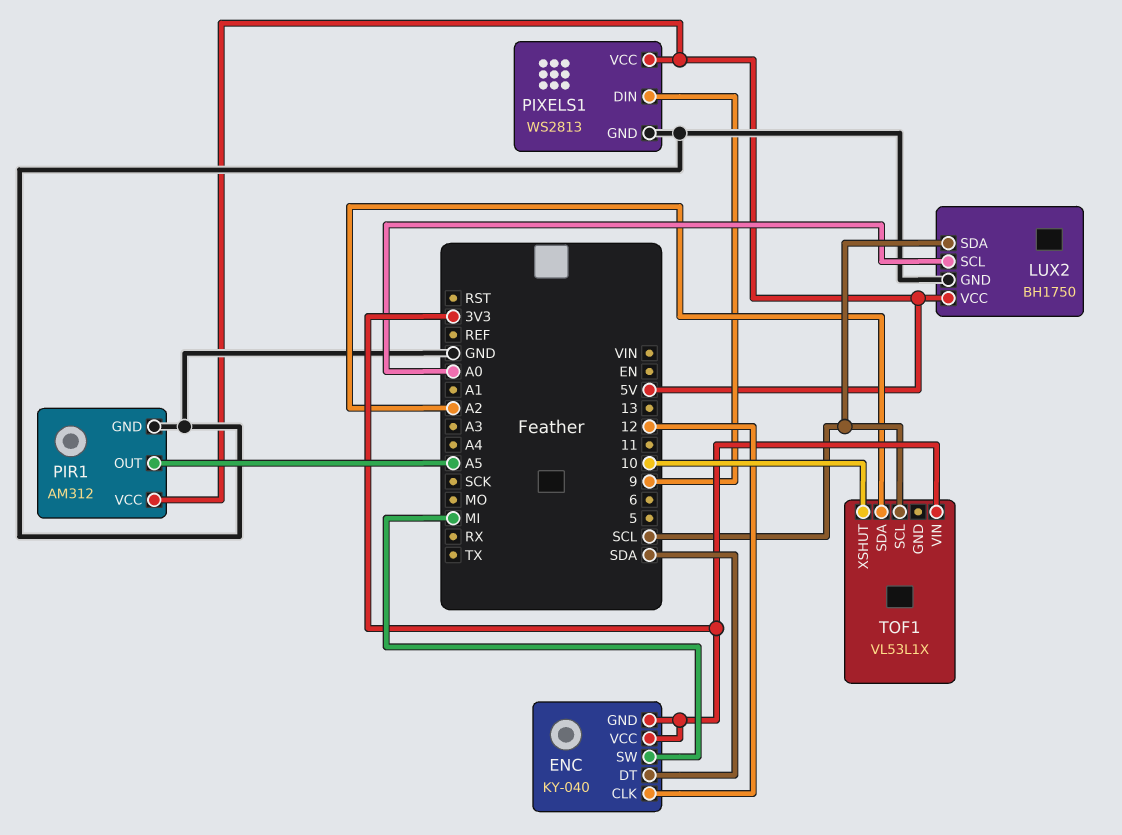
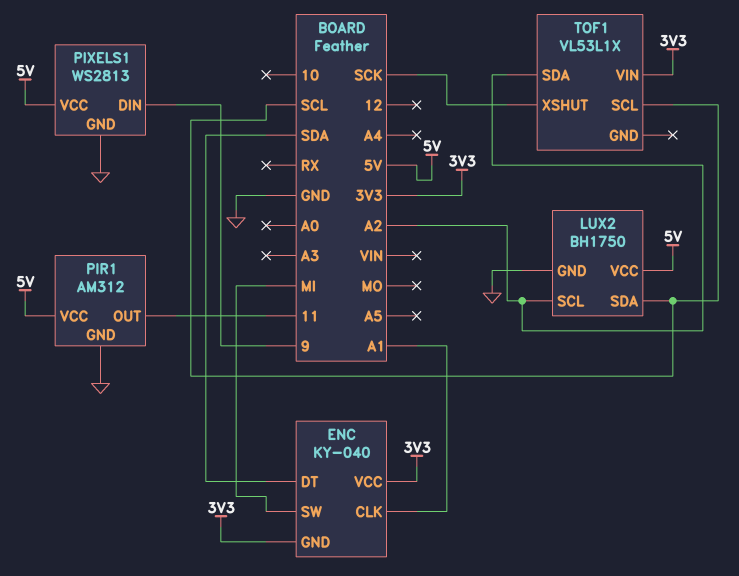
ENC pin CLK: 12 -> A1
LUX2 pin SCL: A0 -> A2
PIR1 pin OUT: A5 -> 11
TOF1 pin XSHUT: 10 -> SCK

